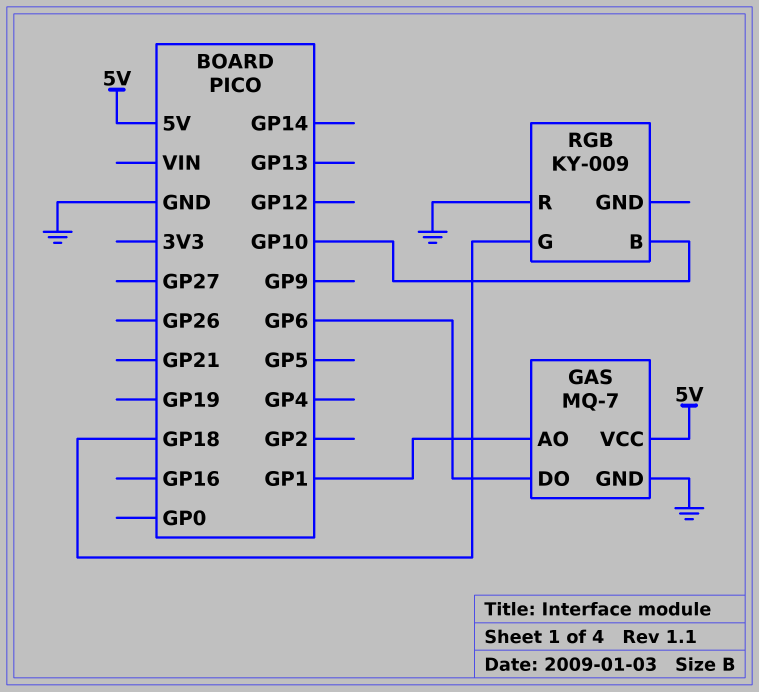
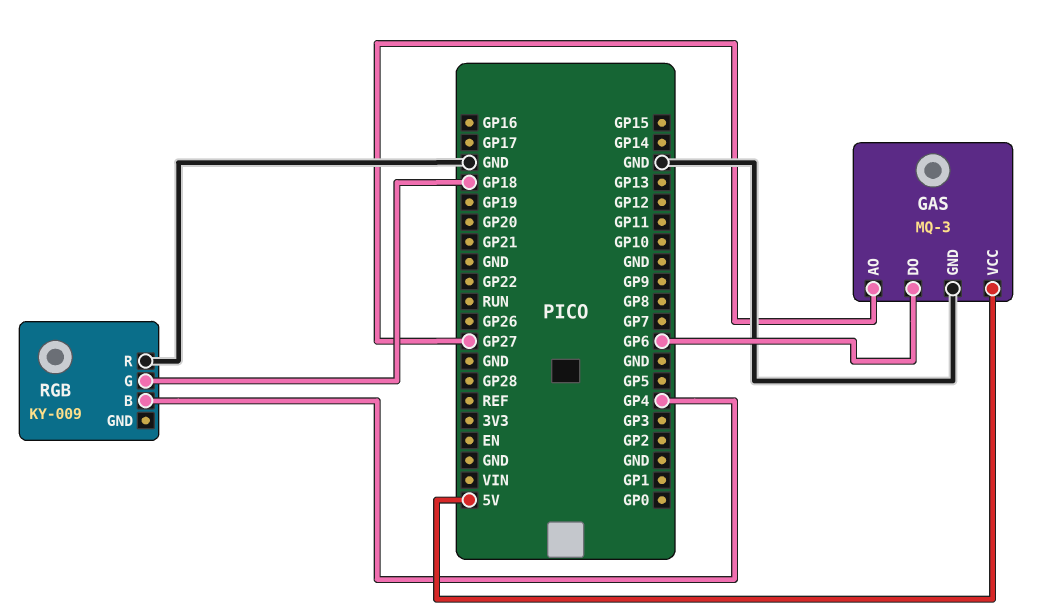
GAS: MQ-7 -> MQ-3
GAS pin AO: GP1 -> GP27
RGB pin B: GP10 -> GP4

